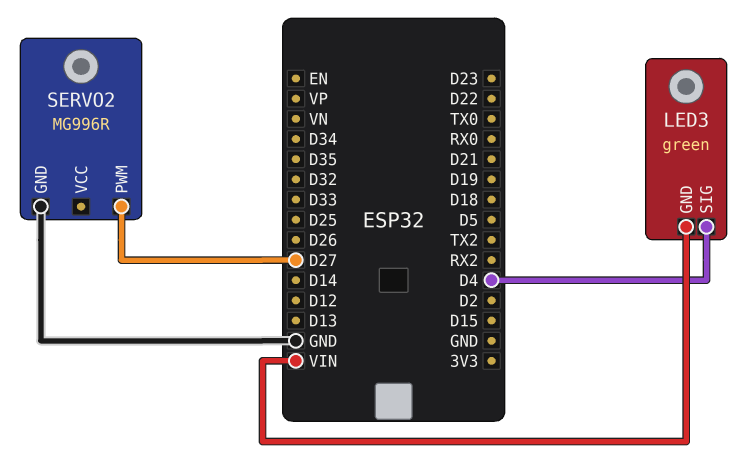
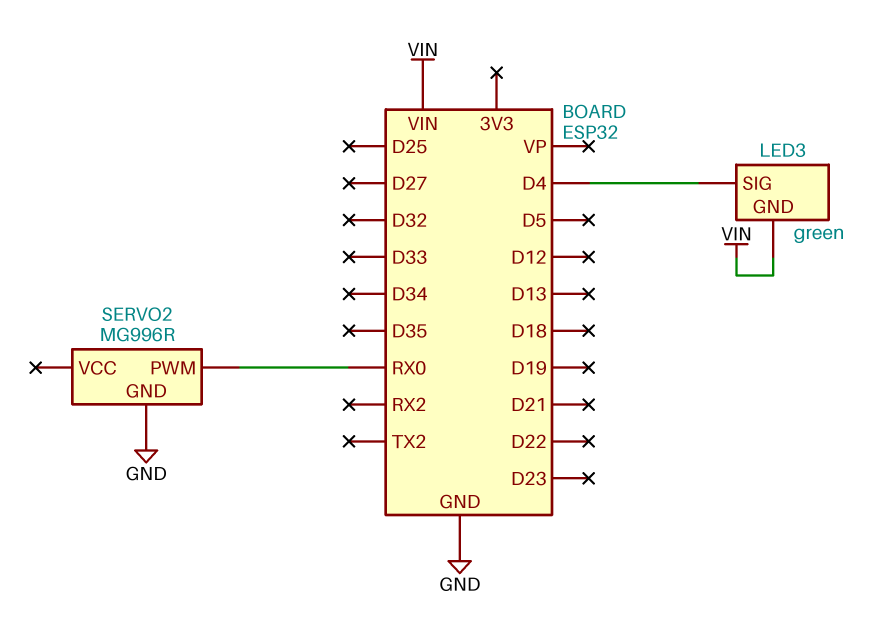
SERVO2 pin PWM: D27 -> RX0

